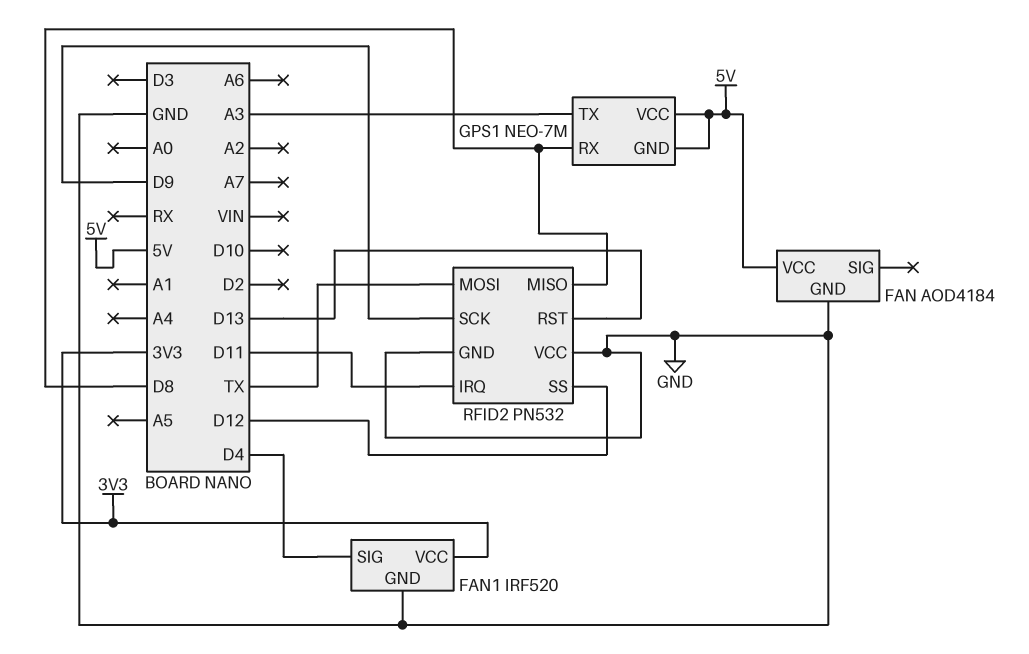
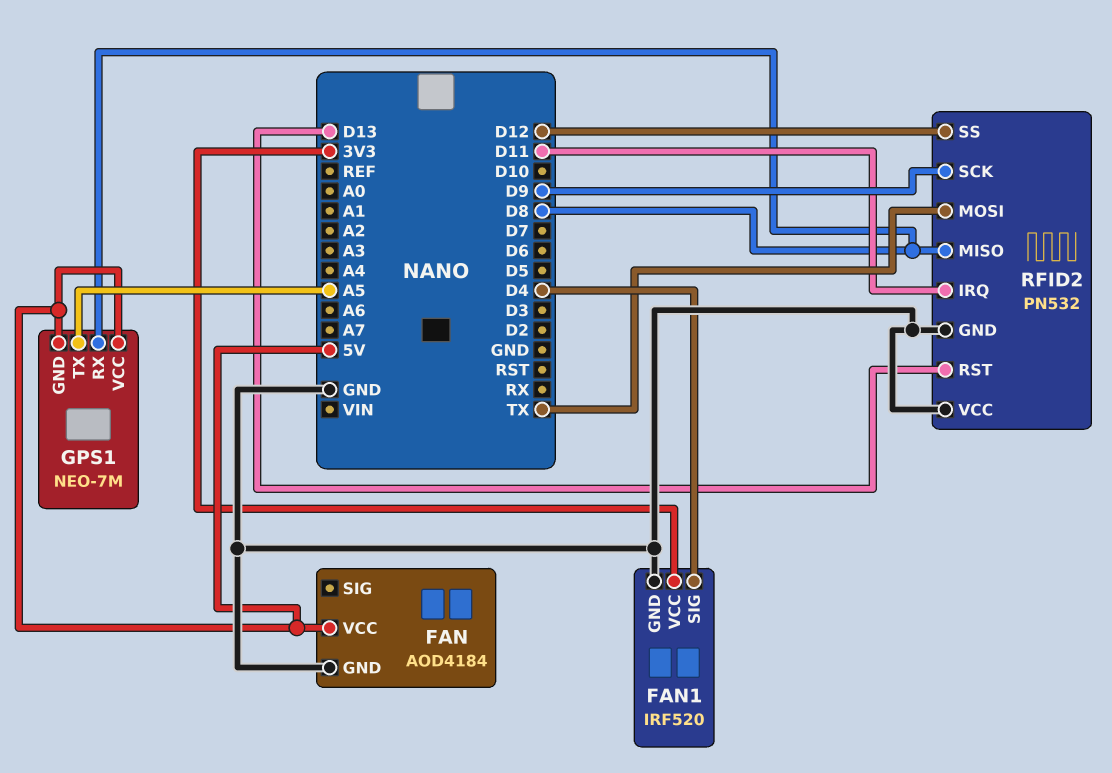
GPS1 pin TX: A3 -> A5

